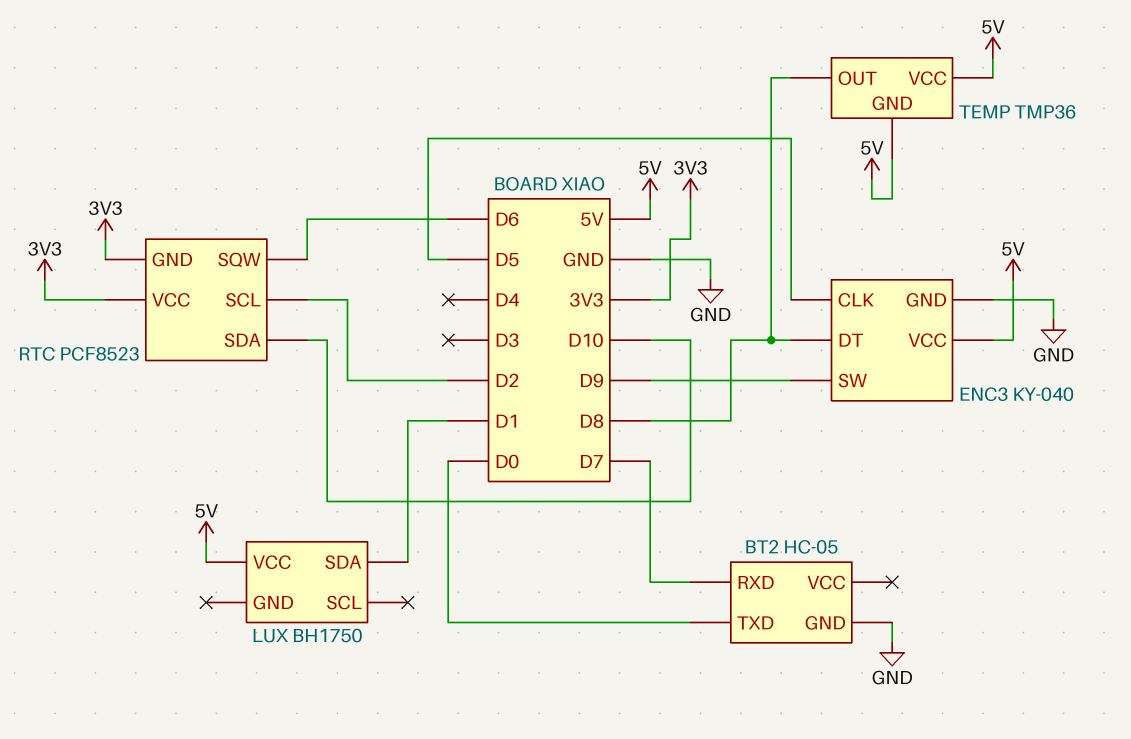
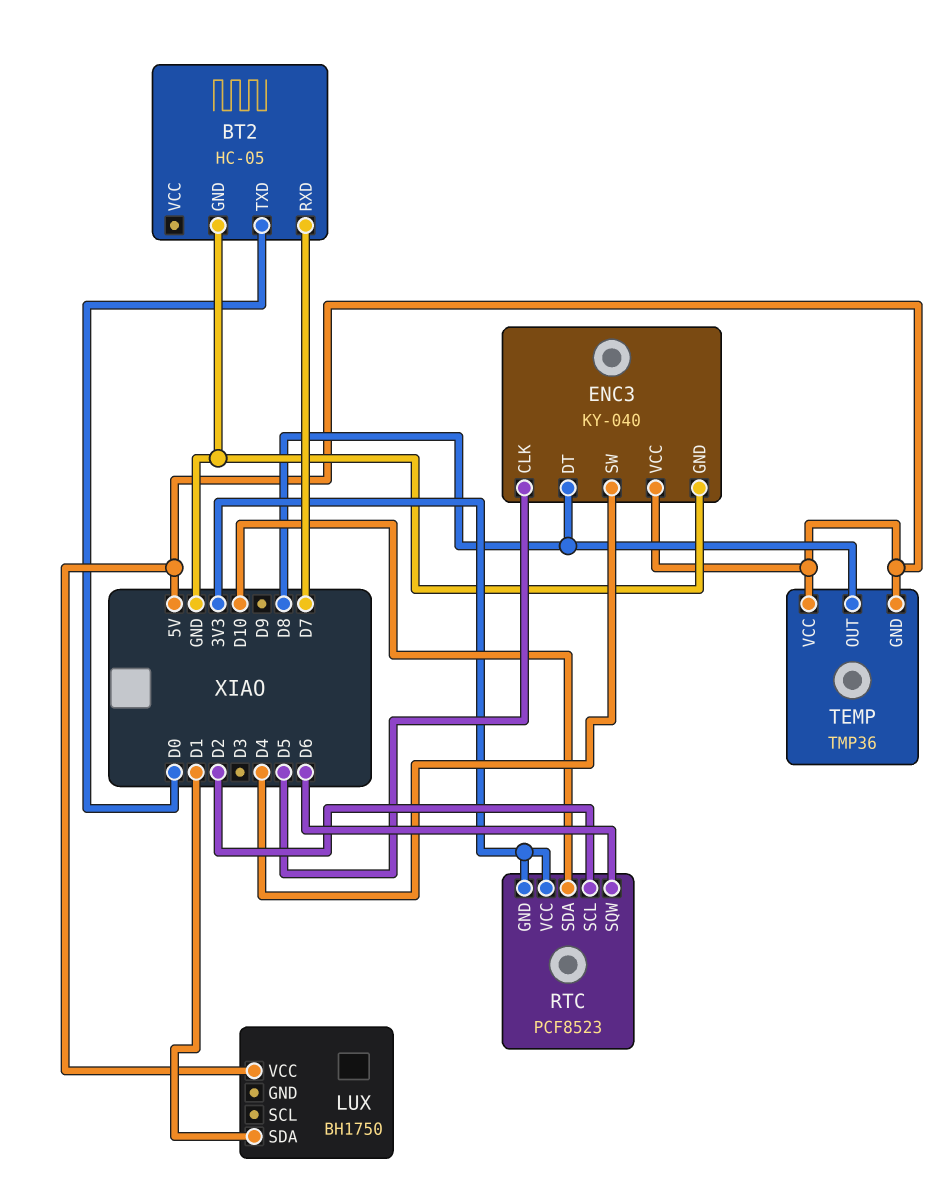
ENC3 pin SW: D9 -> D4

